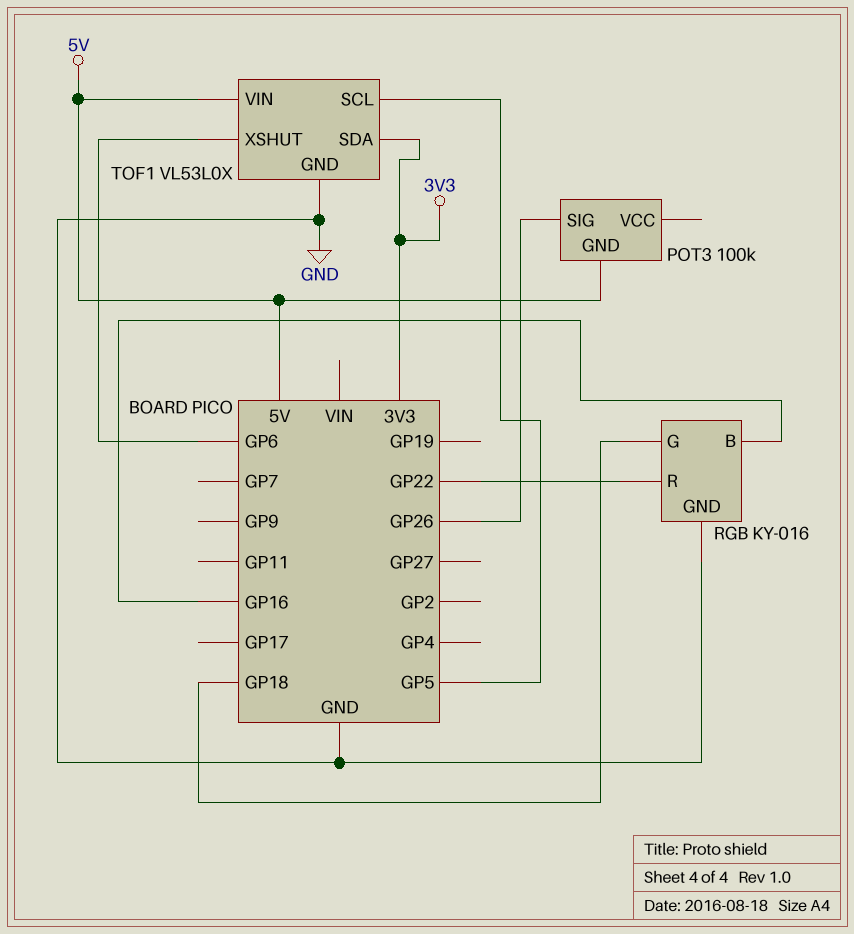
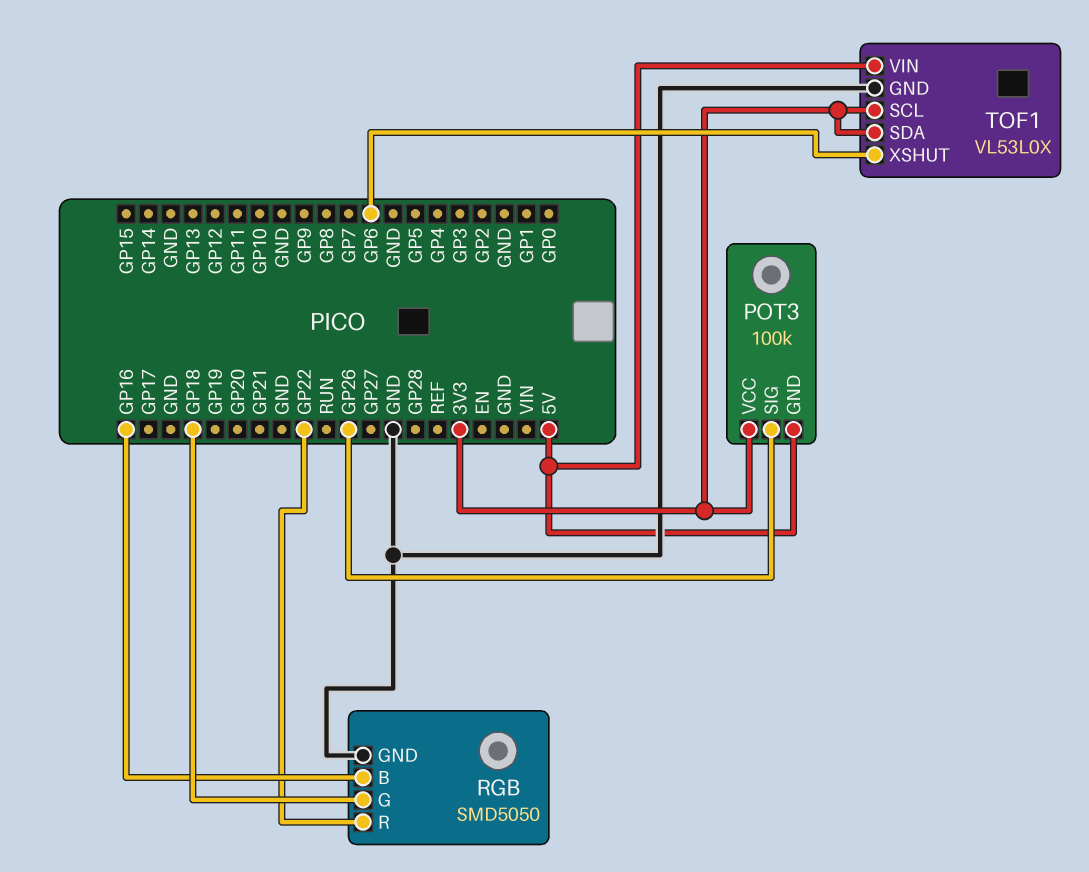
POT3 pin VCC: none -> 3V3
RGB: KY-016 -> SMD5050
TOF1 pin SCL: GP5 -> 3V3

